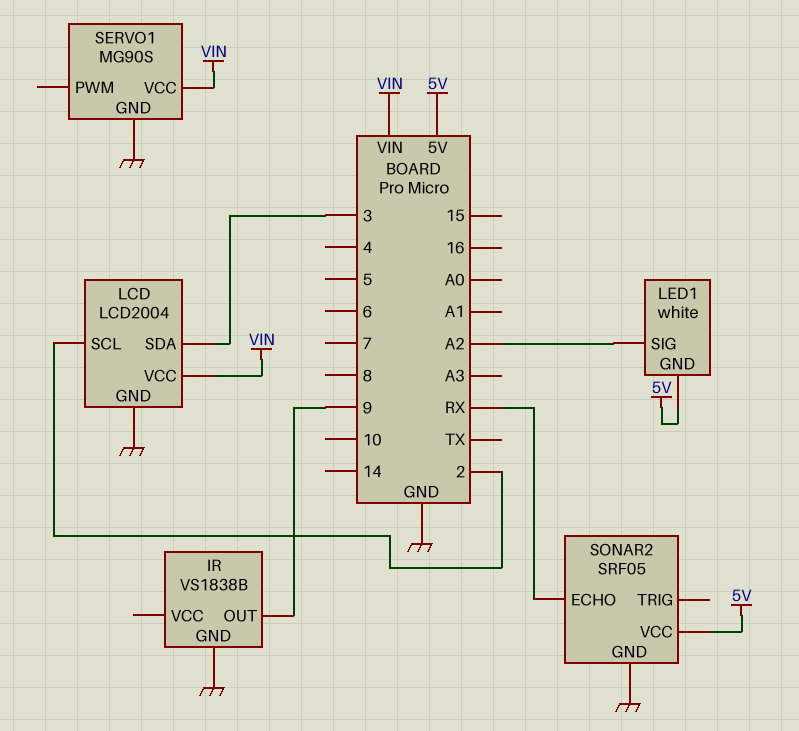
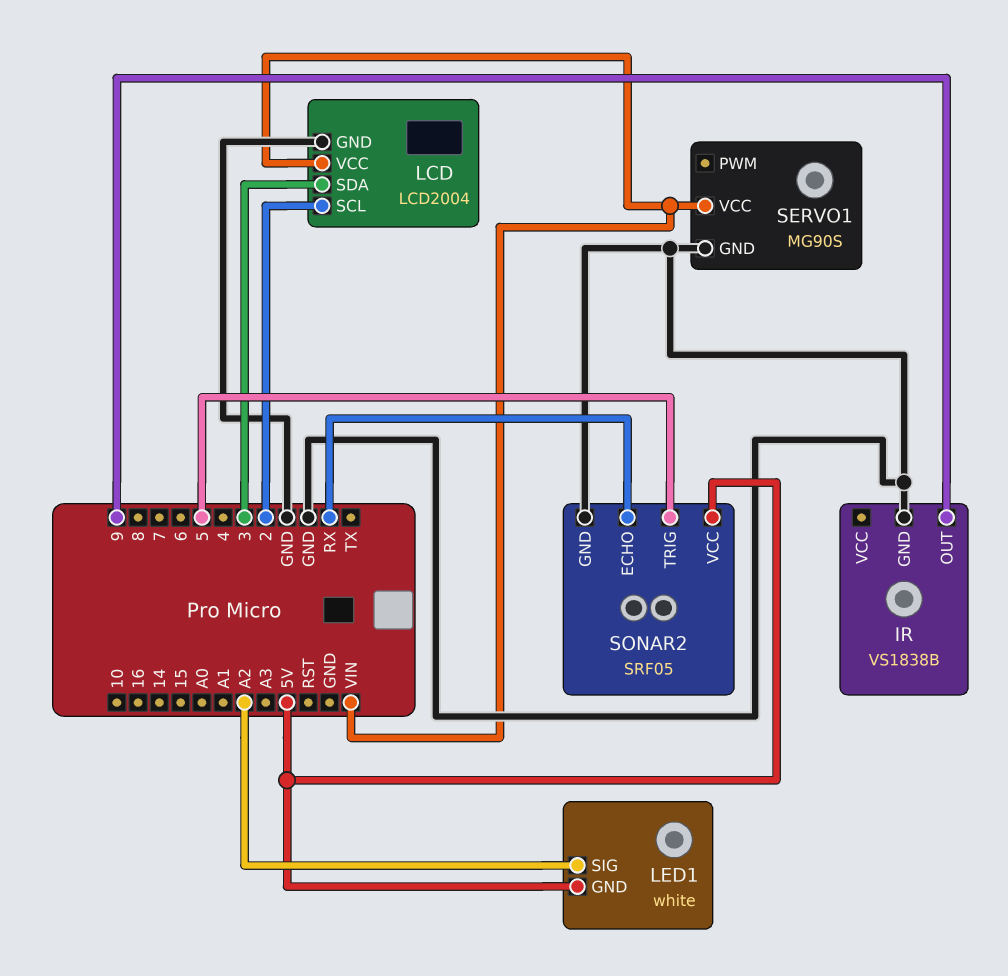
SONAR2 pin TRIG: none -> 5

